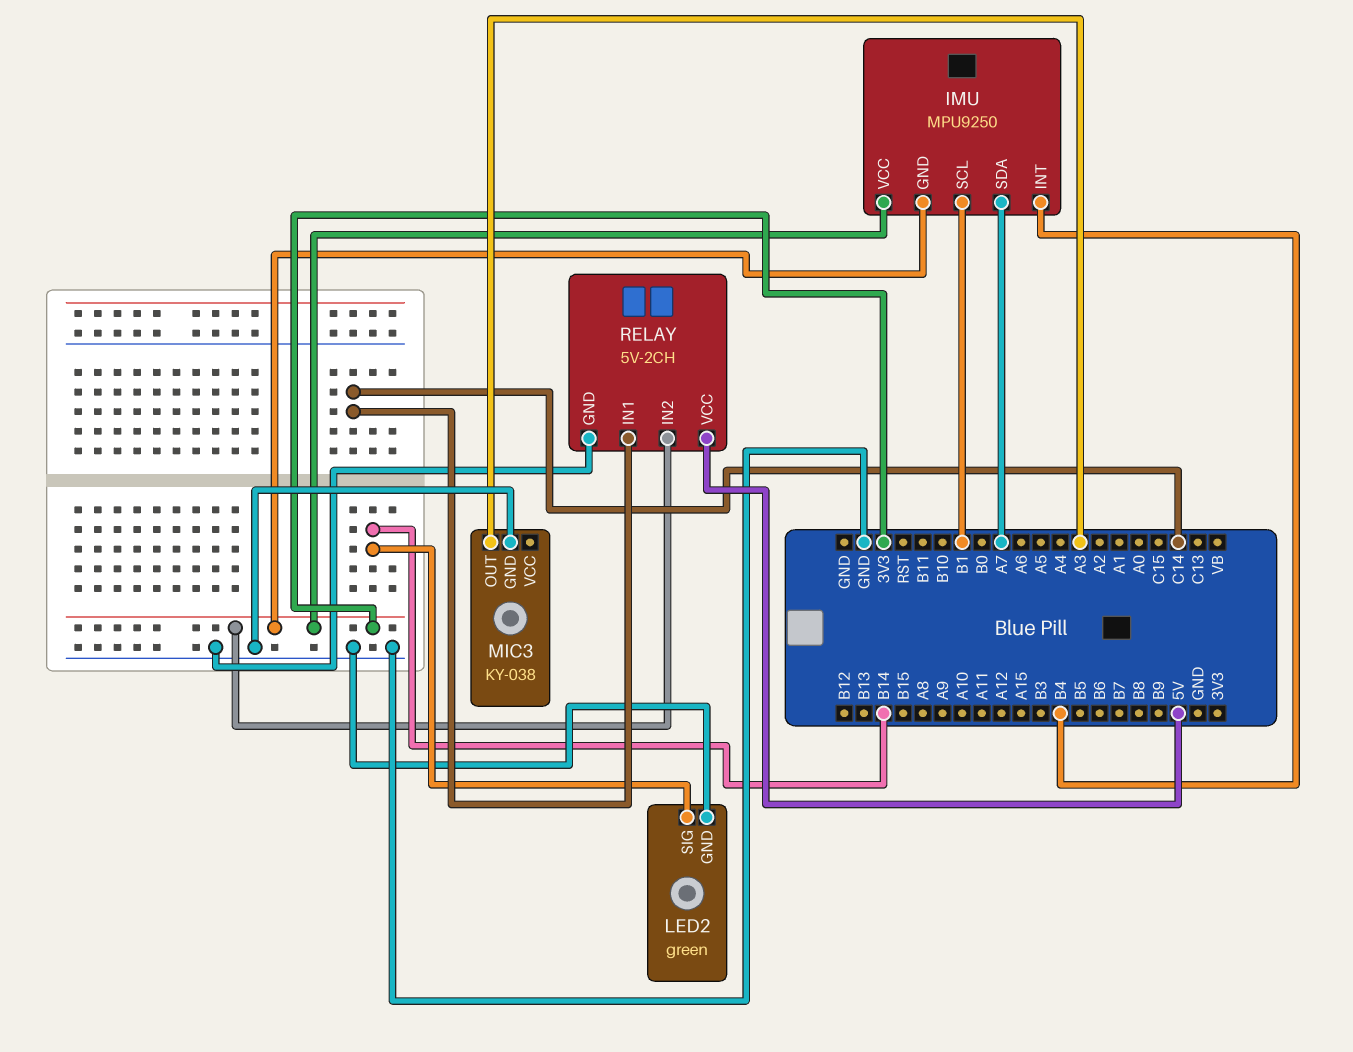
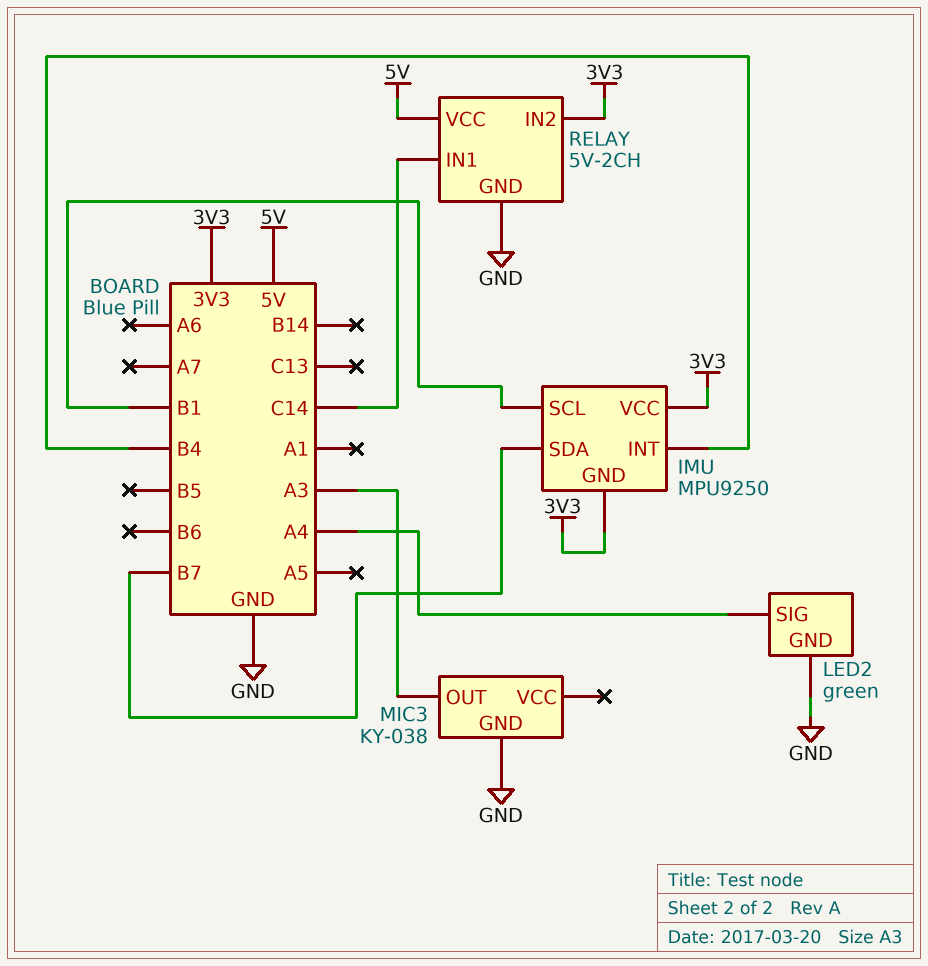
IMU pin SDA: A7 -> B7
LED2 pin SIG: B14 -> A4

